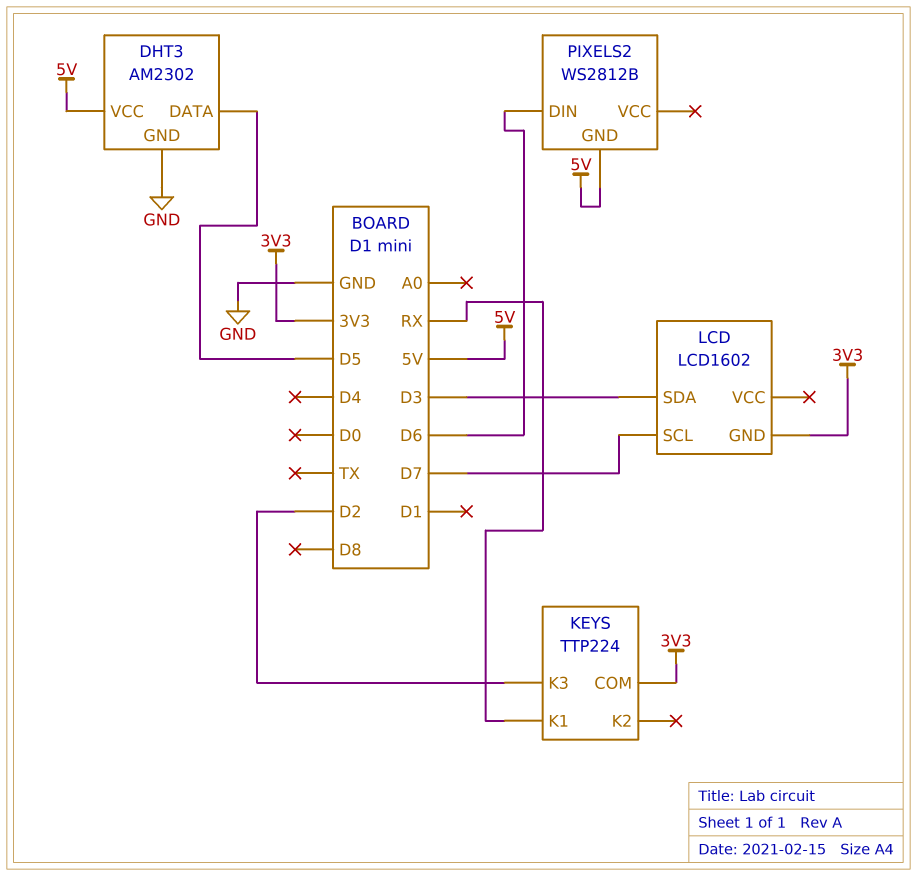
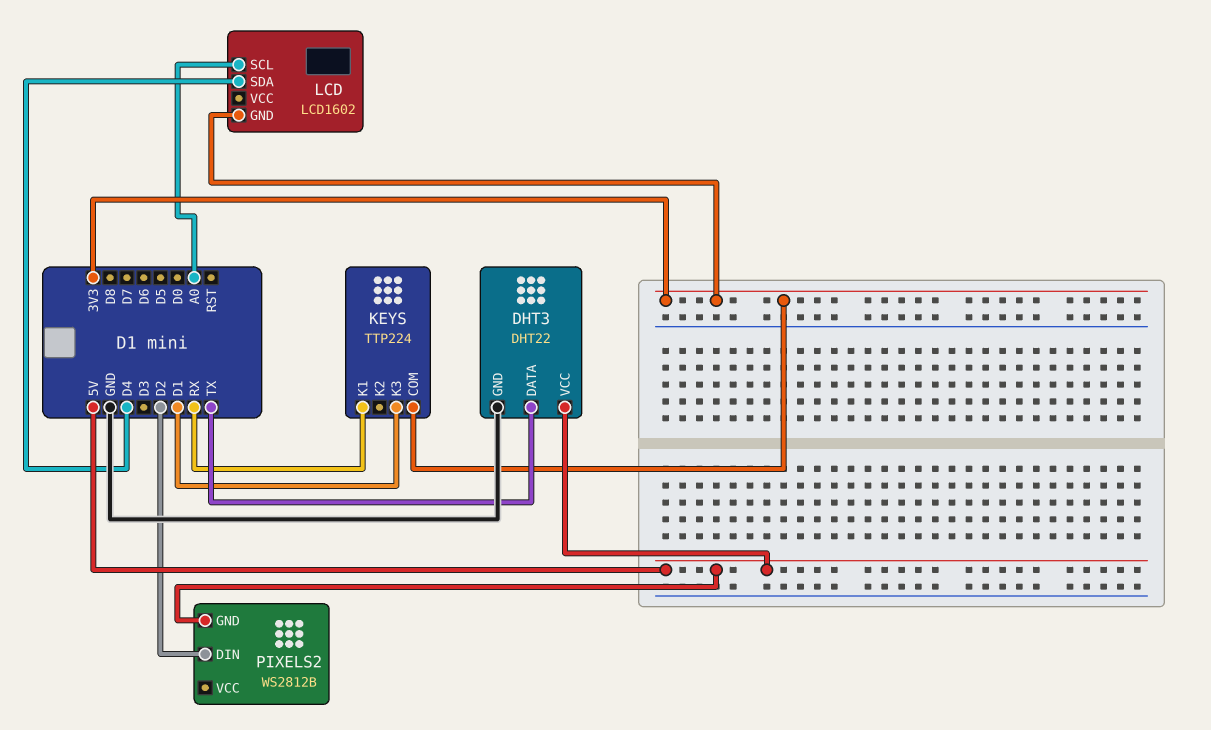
DHT3: AM2302 -> DHT22
DHT3 pin DATA: D5 -> TX
KEYS pin K3: D2 -> D1
LCD pin SCL: D7 -> A0
LCD pin SDA: D3 -> D4
PIXELS2 pin DIN: D6 -> D2

